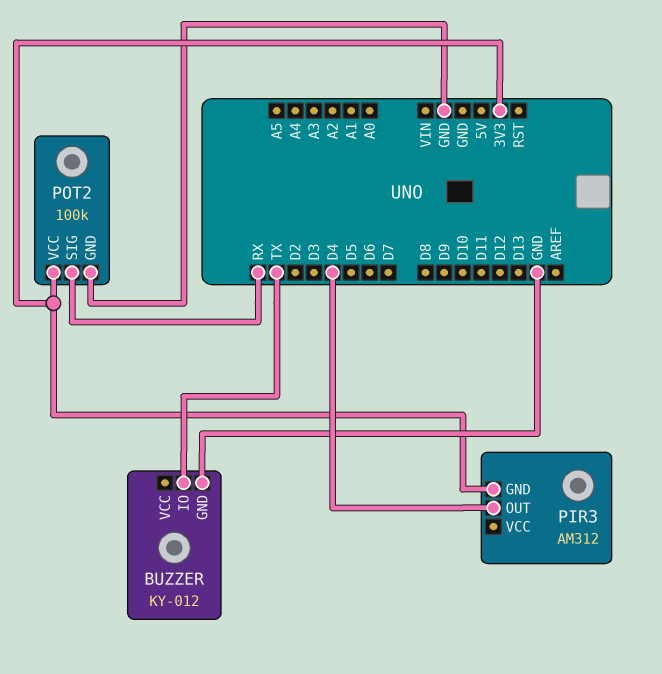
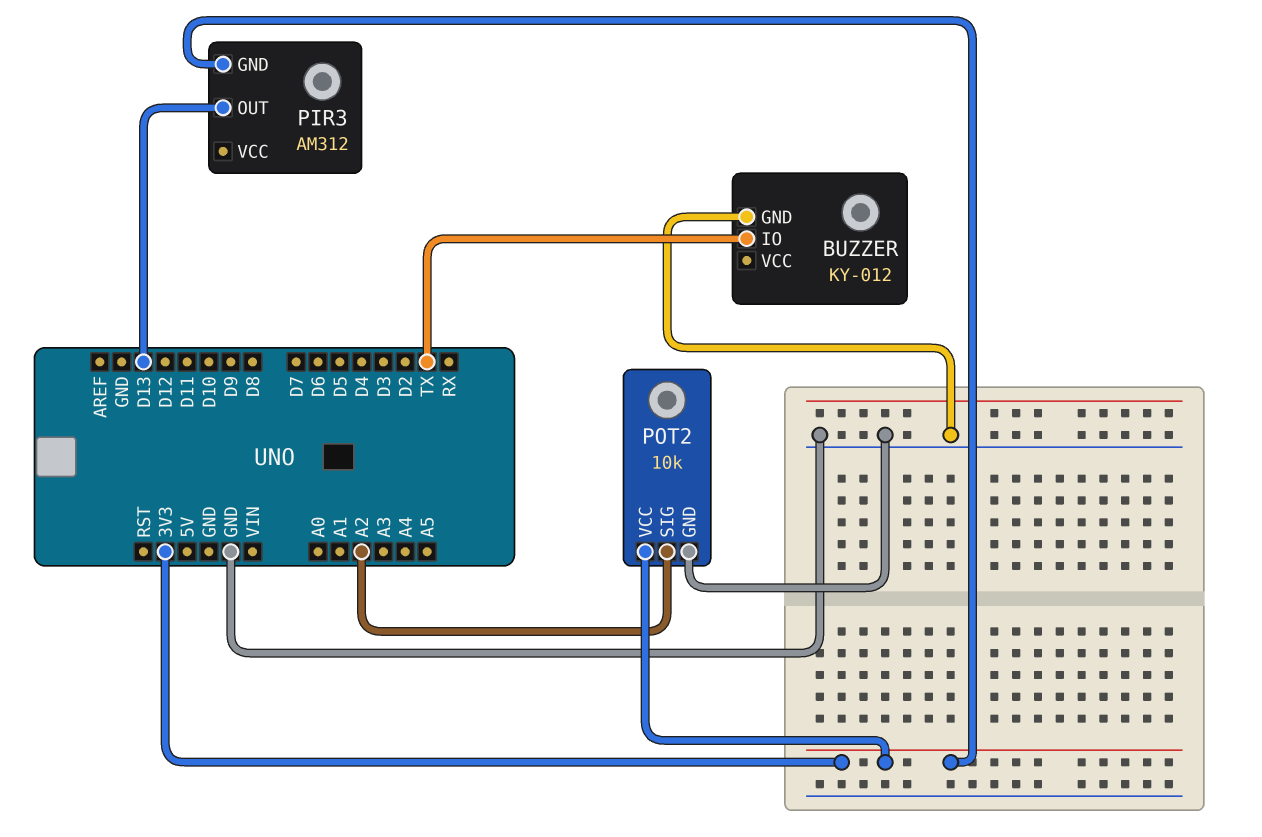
PIR3 pin OUT: D4 -> D13
POT2: 100k -> 10k
POT2 pin SIG: RX -> A2

